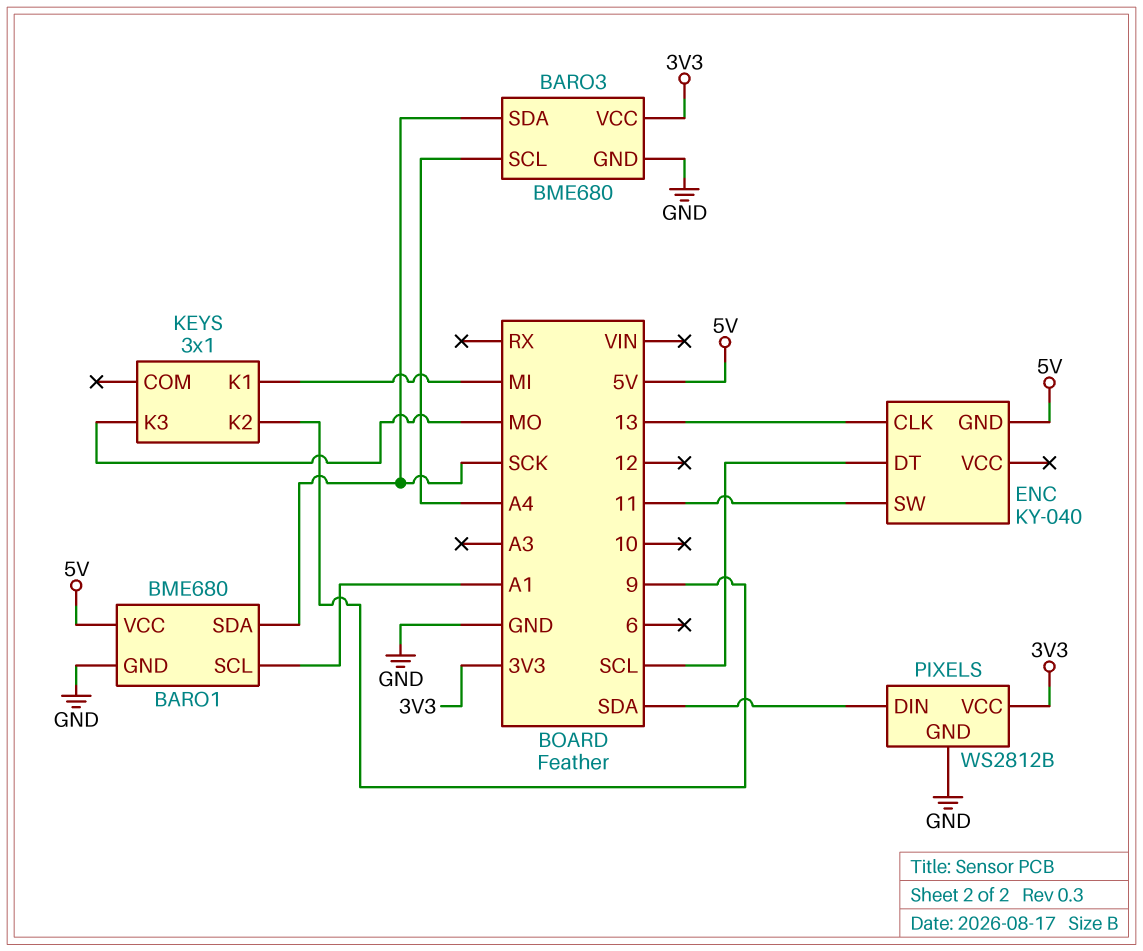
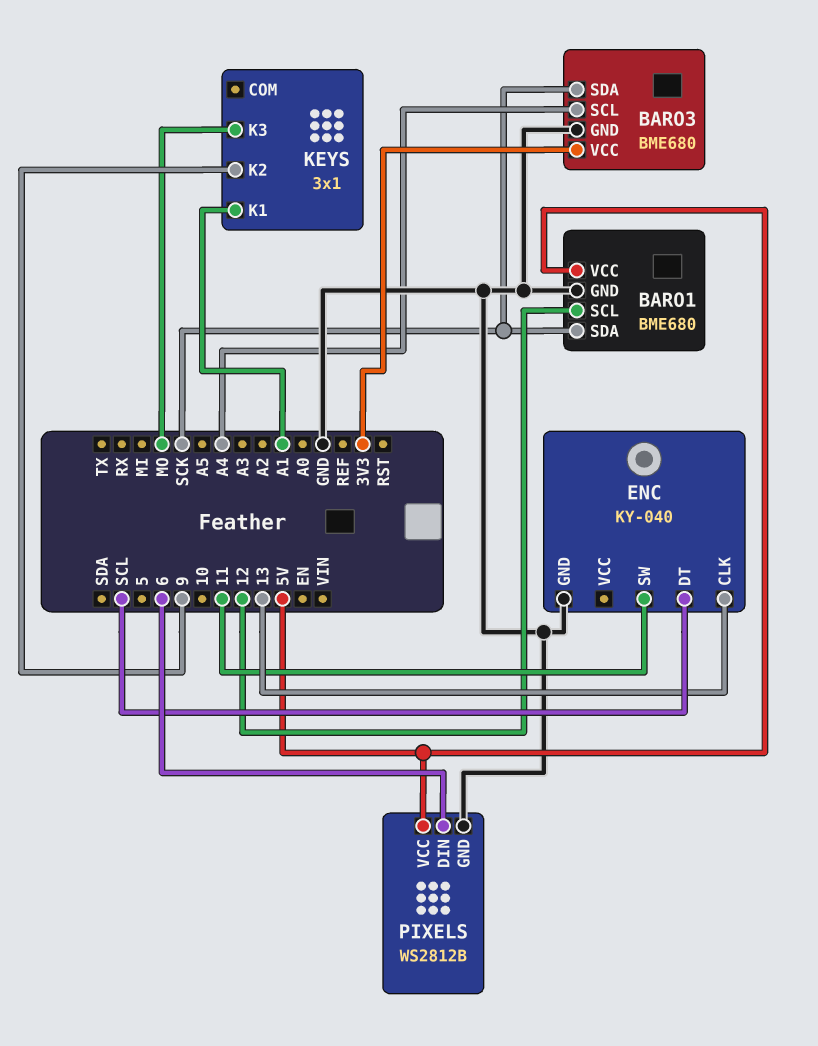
BARO1 pin SCL: A1 -> 12
ENC pin GND: 5V -> GND
KEYS pin K1: MI -> A1
PIXELS pin DIN: SDA -> 6
PIXELS pin VCC: 3V3 -> 5V

